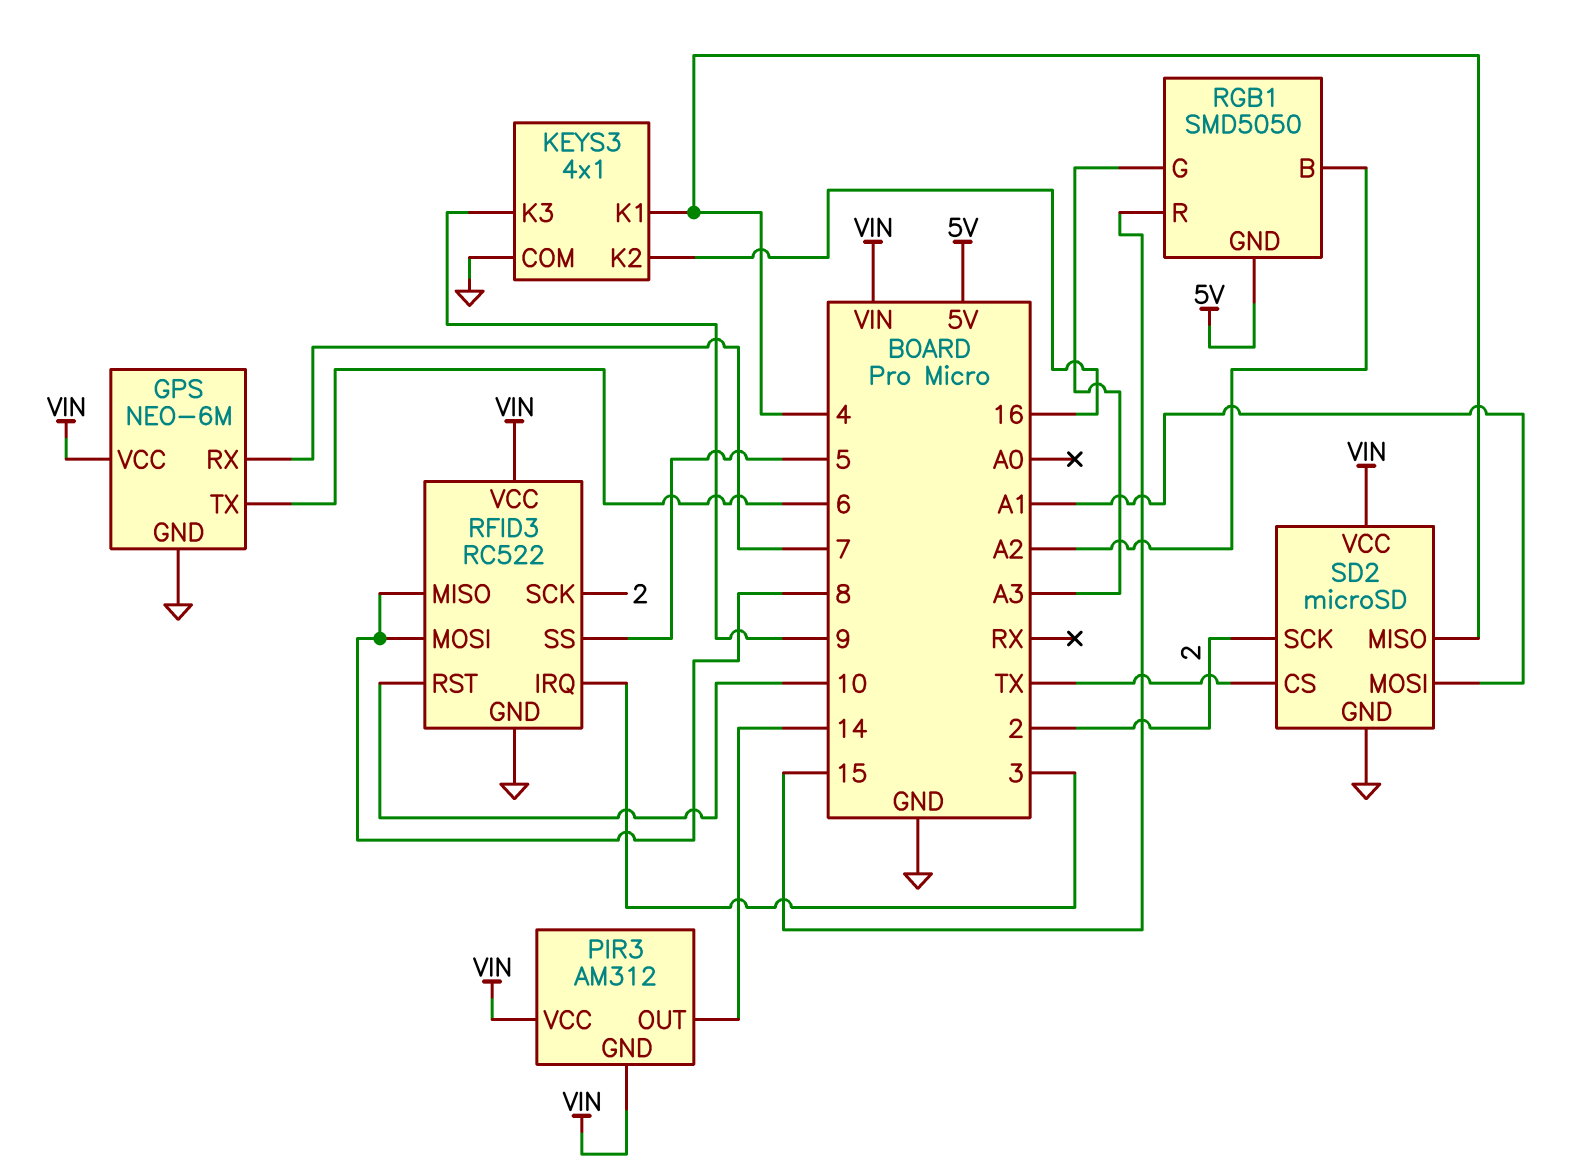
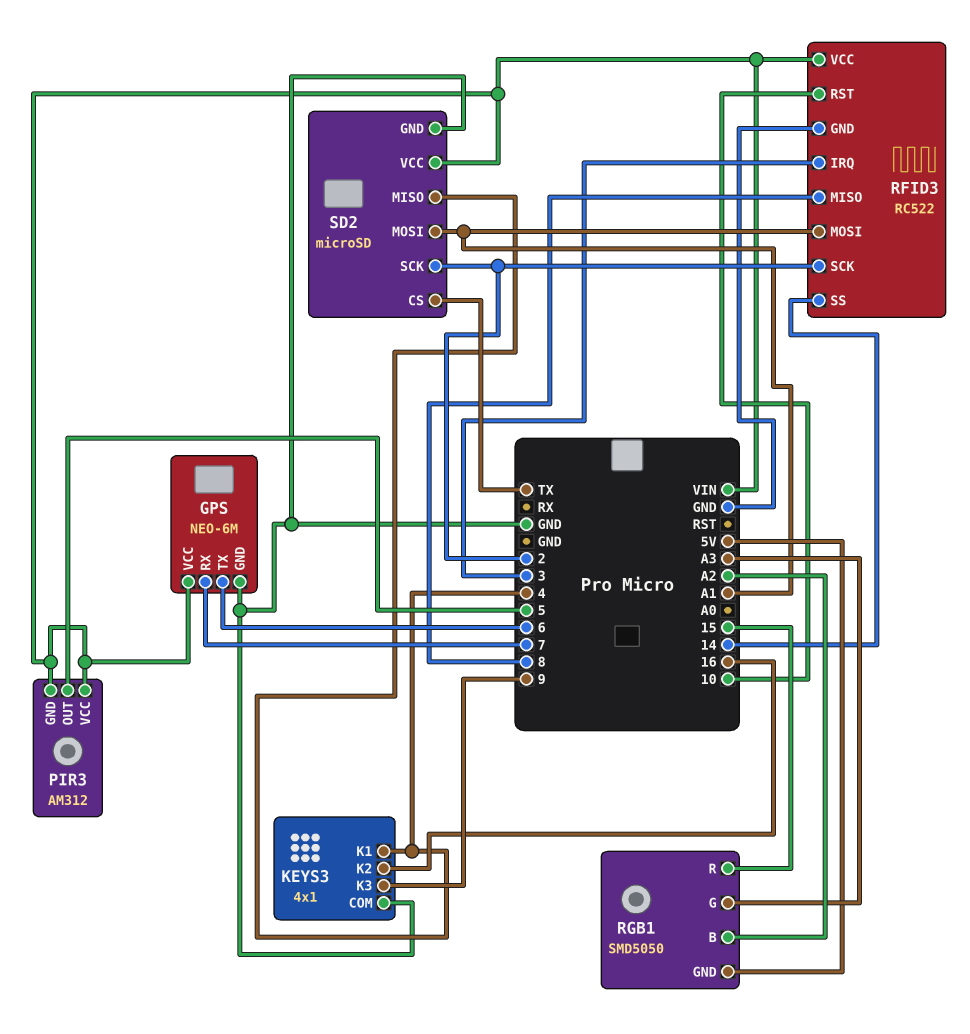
PIR3 pin OUT: 14 -> 5
RFID3 pin MOSI: 8 -> A1
RFID3 pin SS: 5 -> 14

